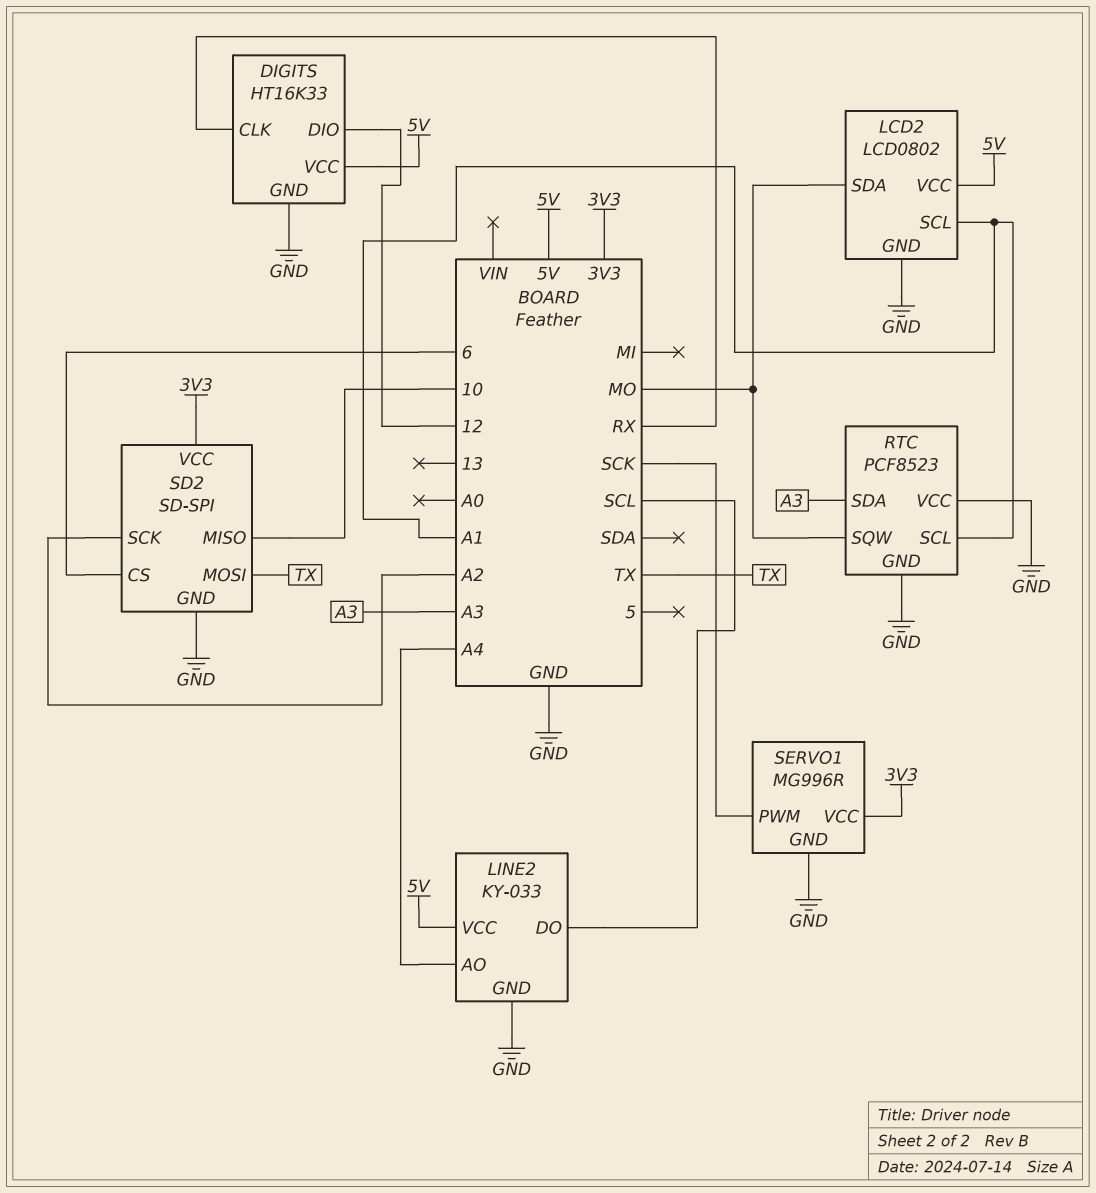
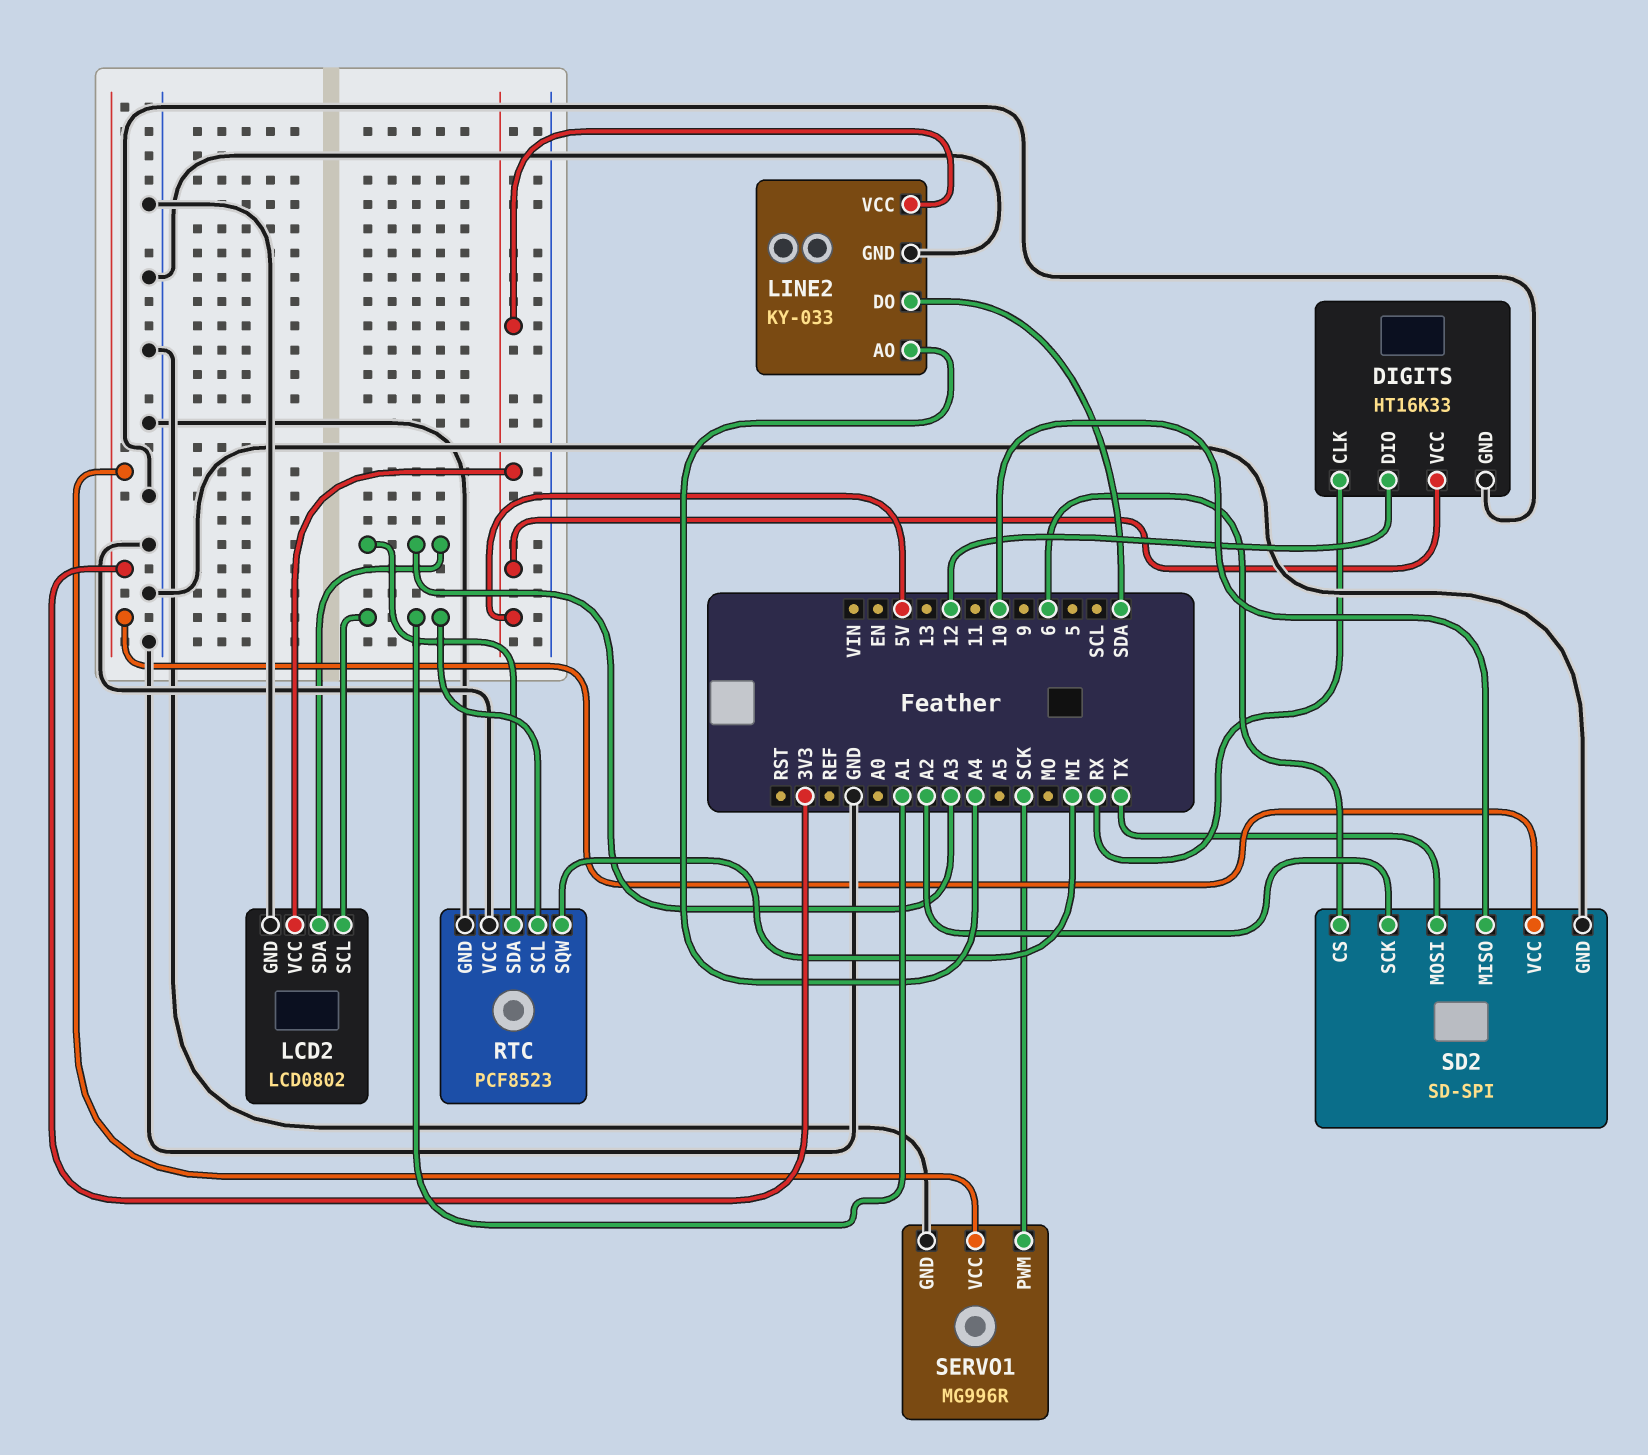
LCD2 pin SDA: MO -> A3
LINE2 pin DO: SCL -> SDA
RTC pin SQW: MO -> MI

